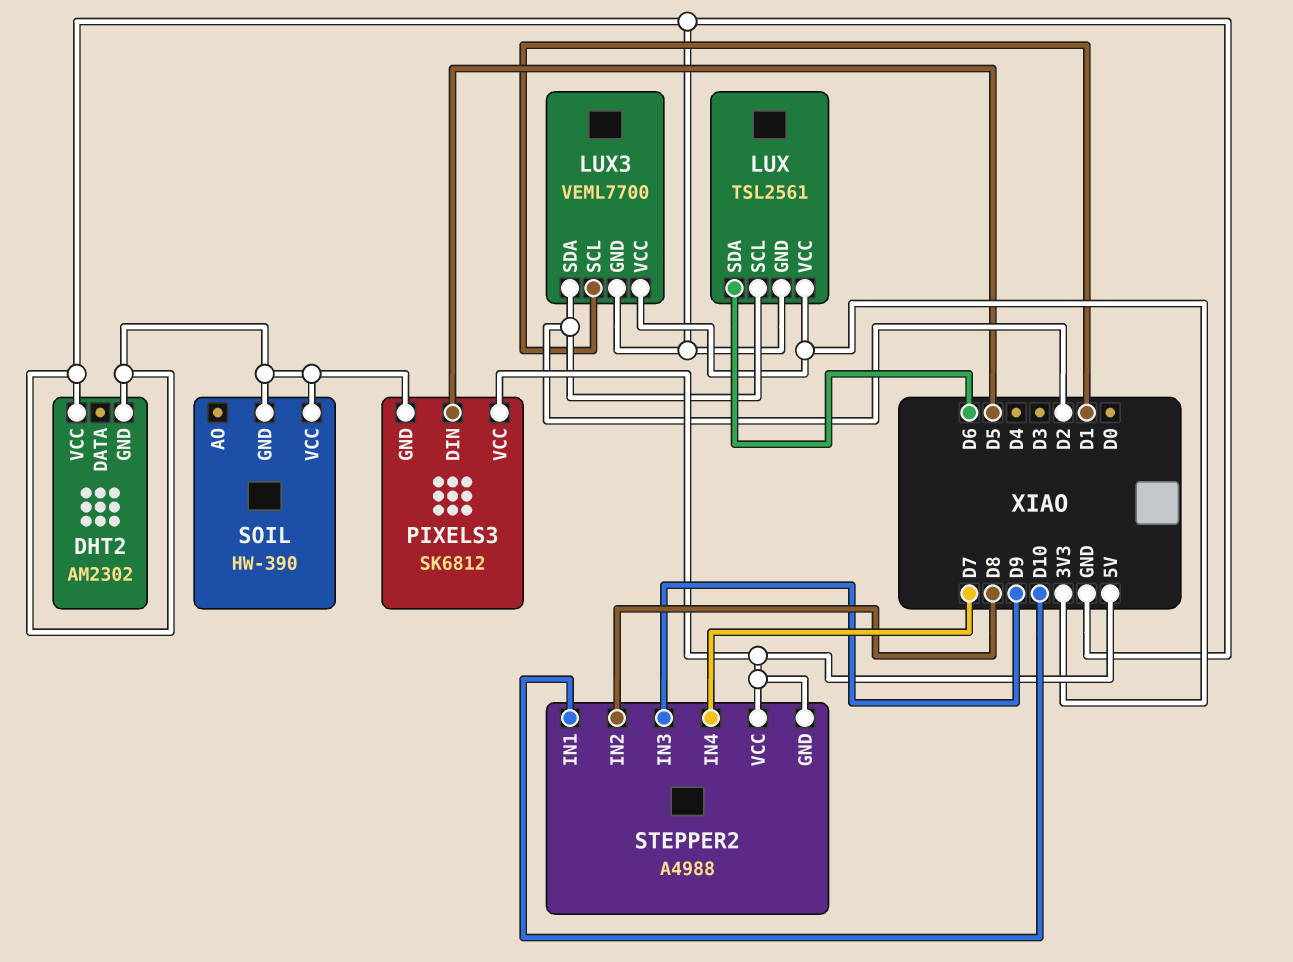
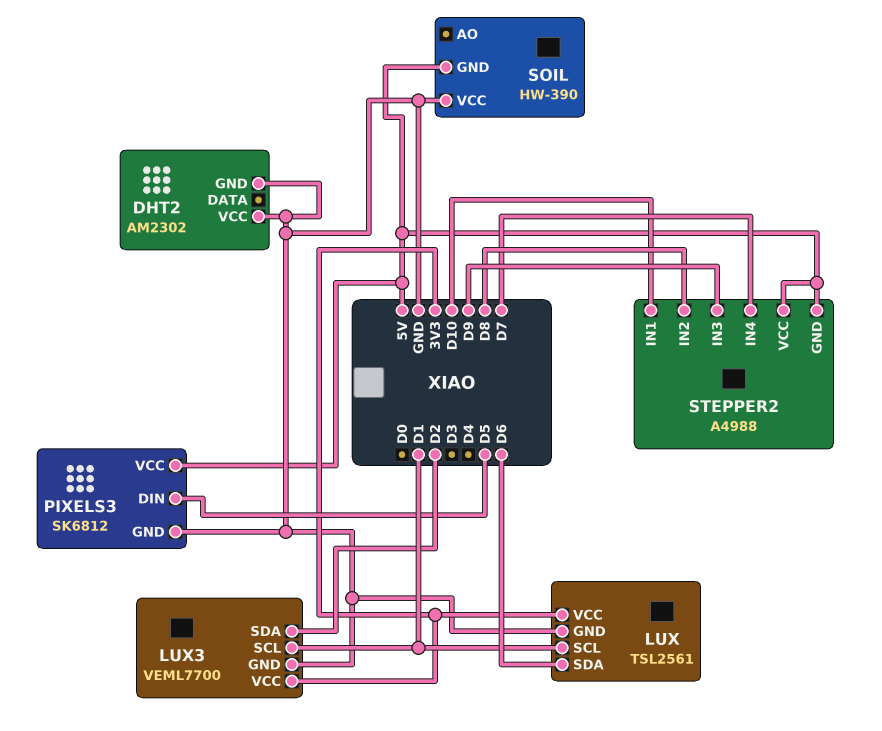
LUX pin SCL: D2 -> D1
SOIL pin GND: GND -> 5V

